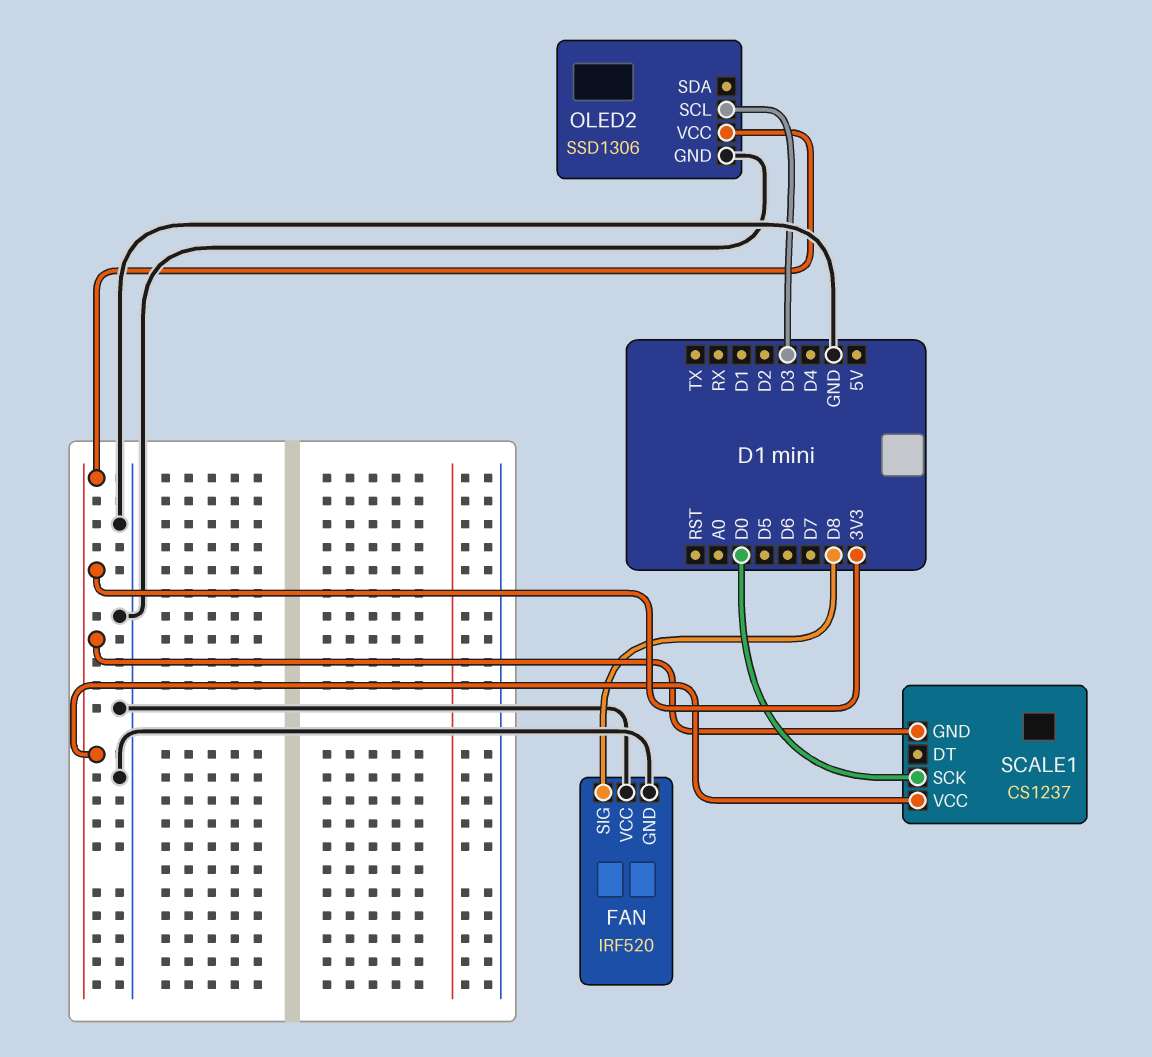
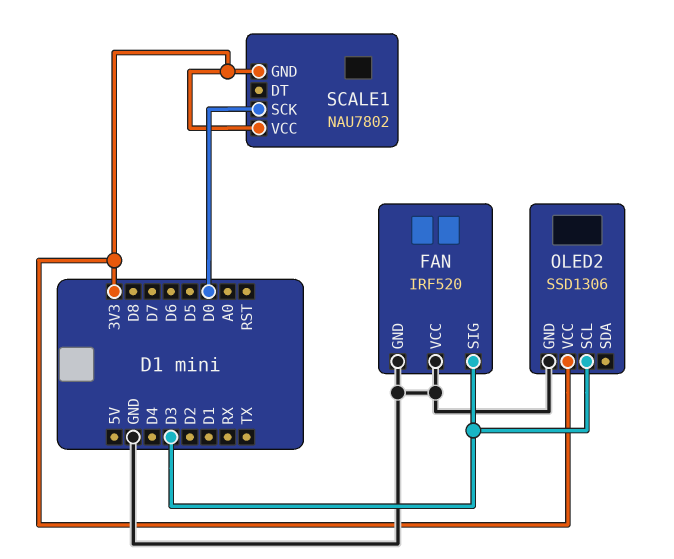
FAN pin SIG: D8 -> D3
SCALE1: CS1237 -> NAU7802

